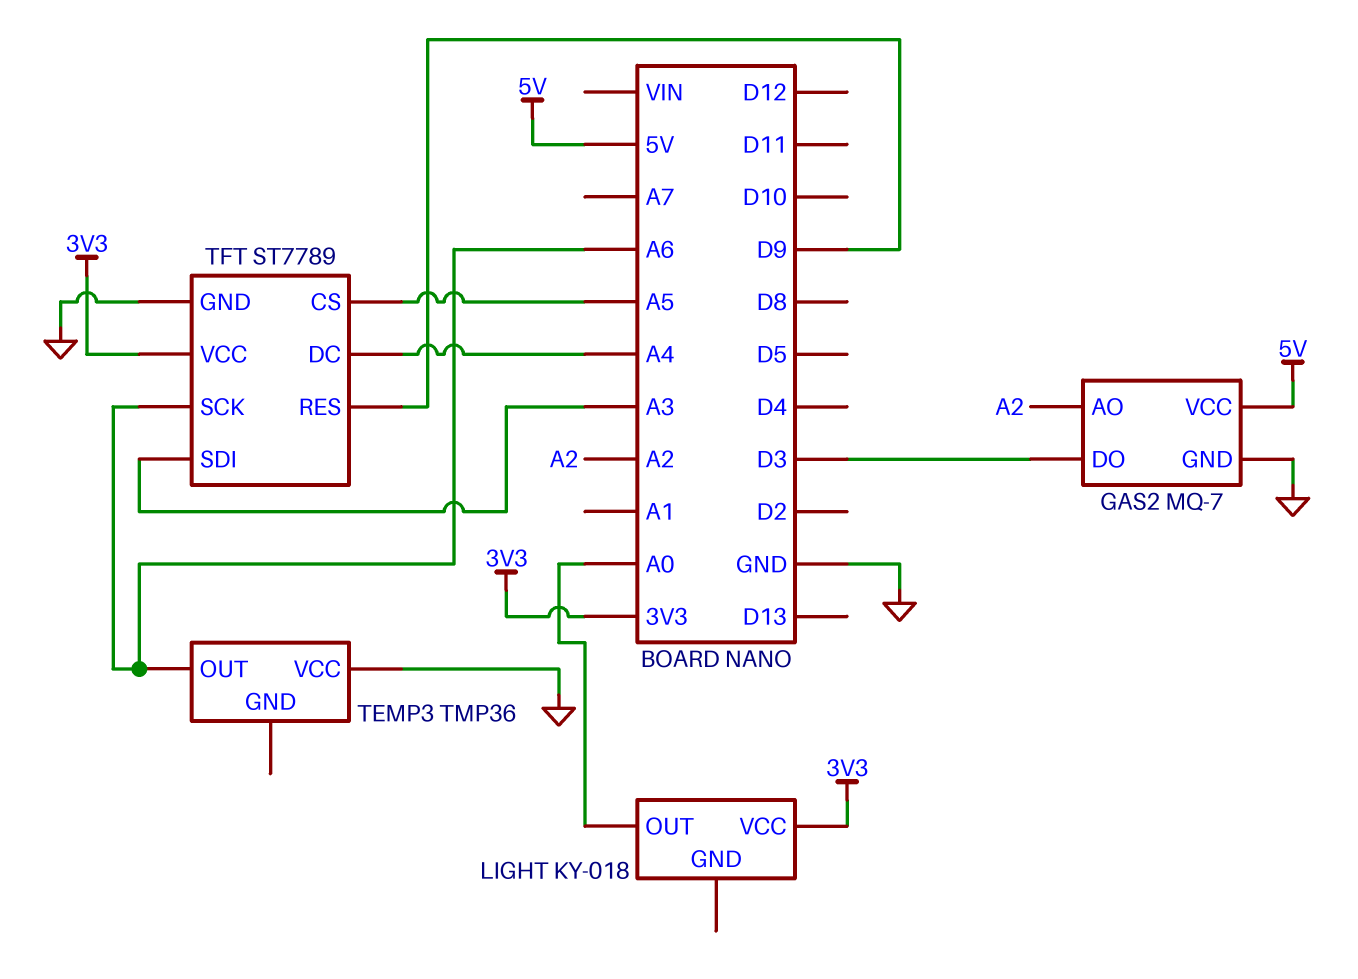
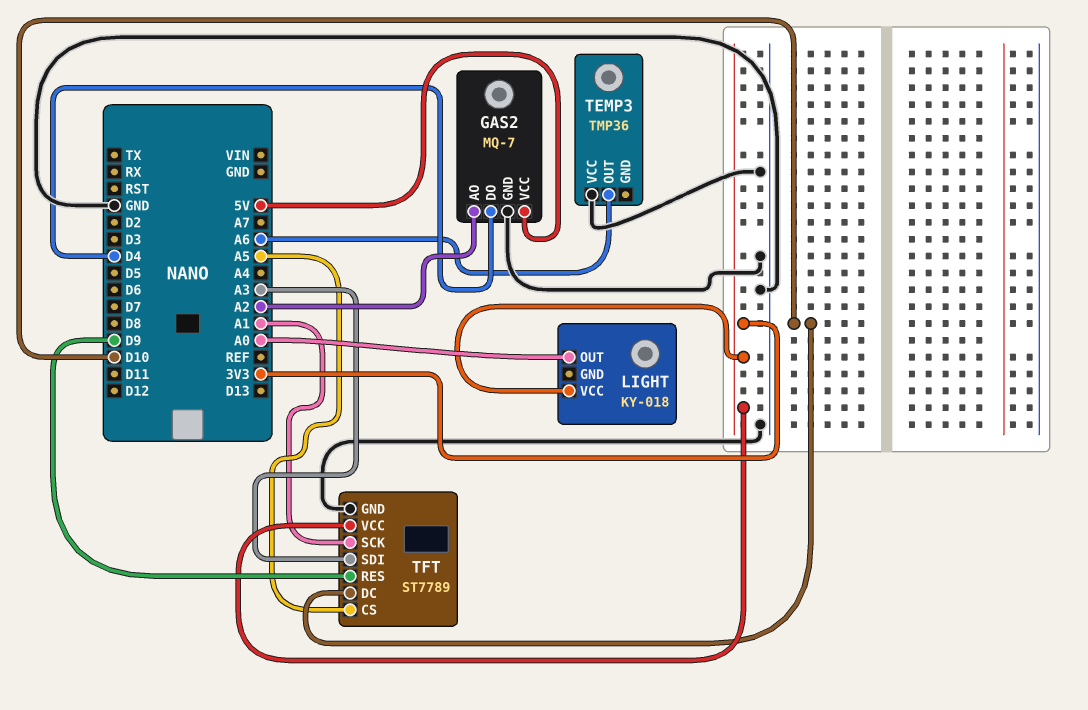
GAS2 pin DO: D3 -> D4
TFT pin DC: A4 -> D10
TFT pin SCK: A6 -> A1

